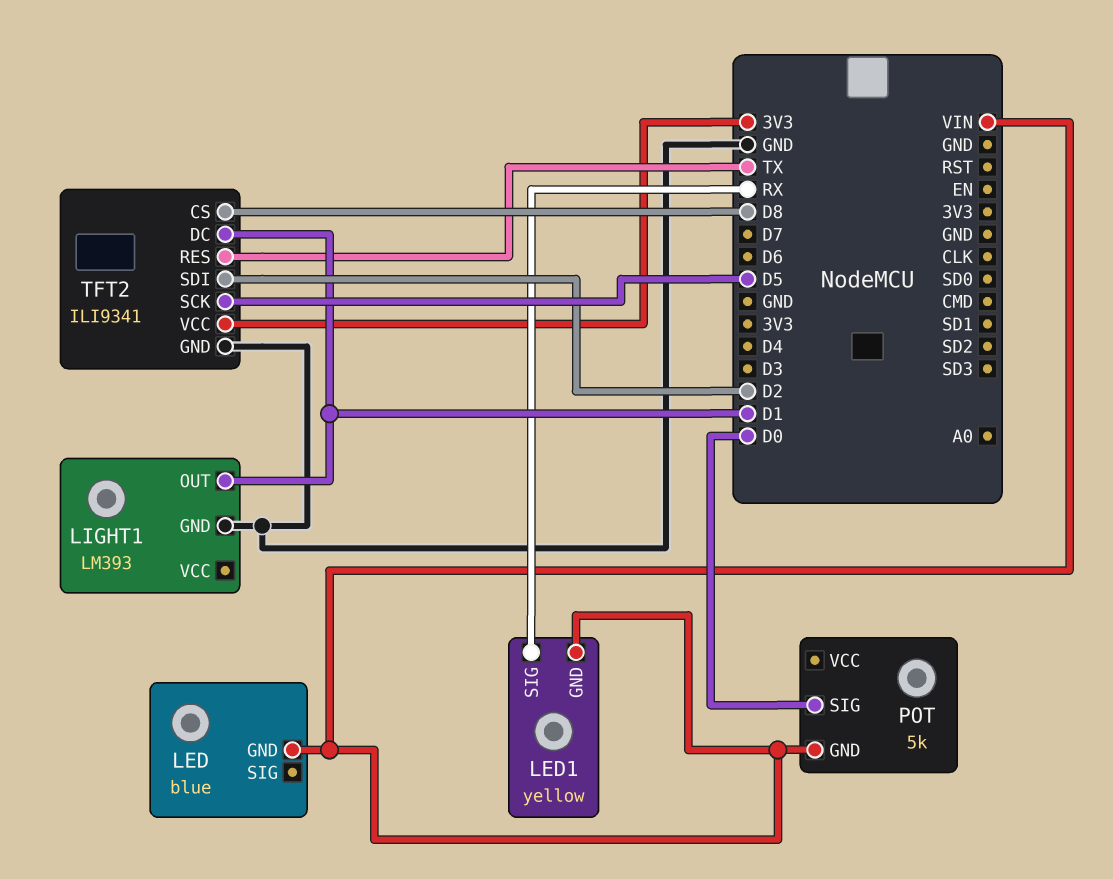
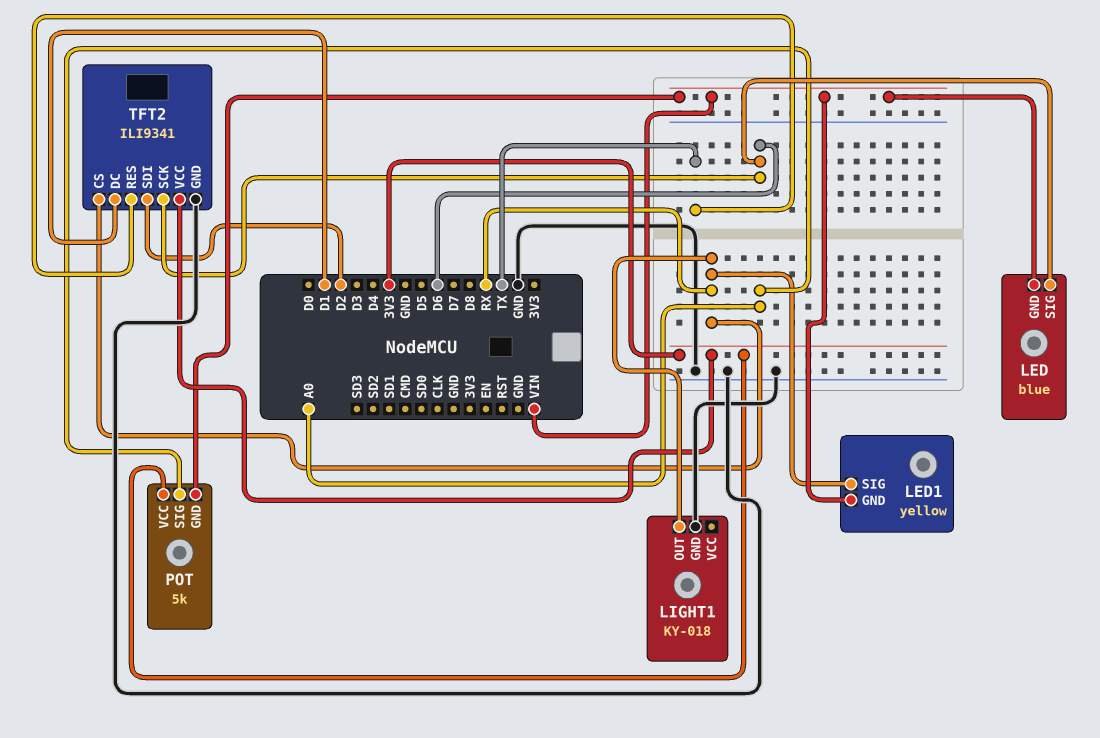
LED pin SIG: none -> D6
LIGHT1: LM393 -> KY-018
LIGHT1 pin OUT: D1 -> RX
POT pin SIG: D0 -> A0
POT pin VCC: none -> 3V3
TFT2 pin CS: D8 -> RX
TFT2 pin SCK: D5 -> D6

